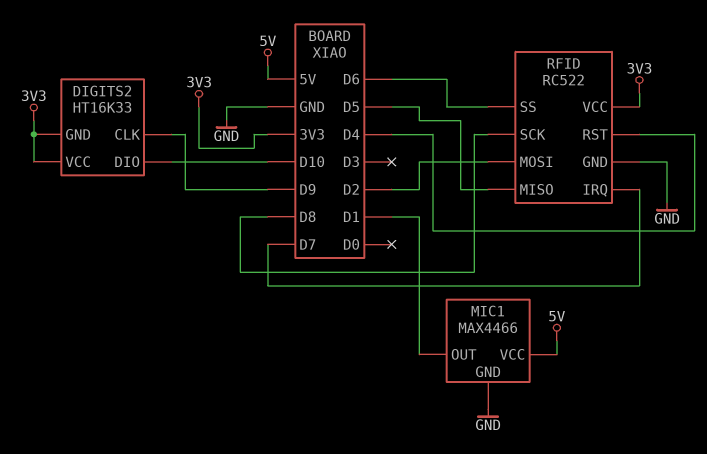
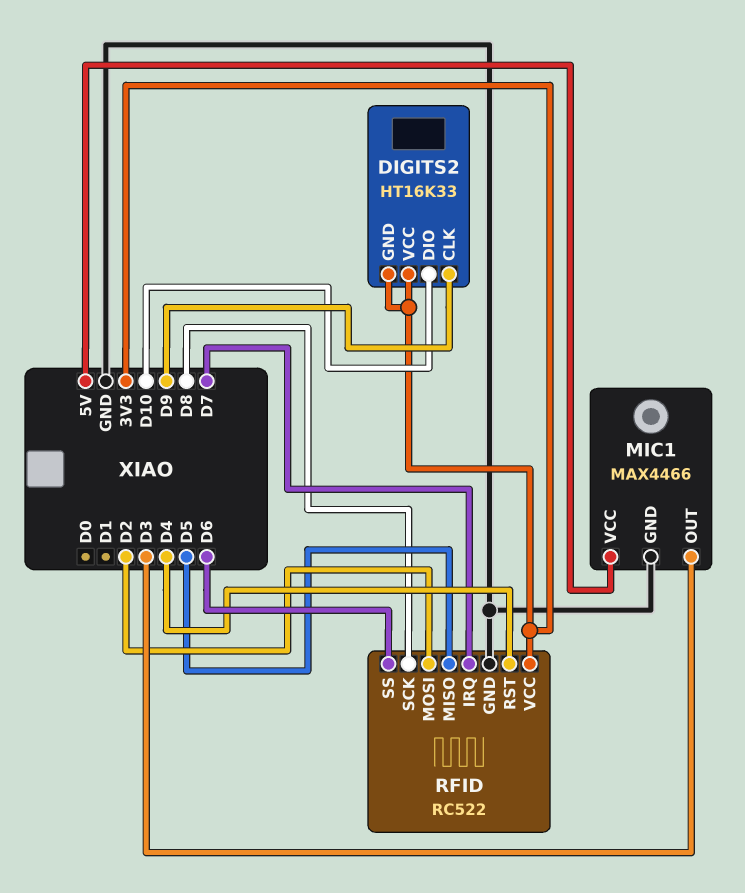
MIC1 pin OUT: D1 -> D3

